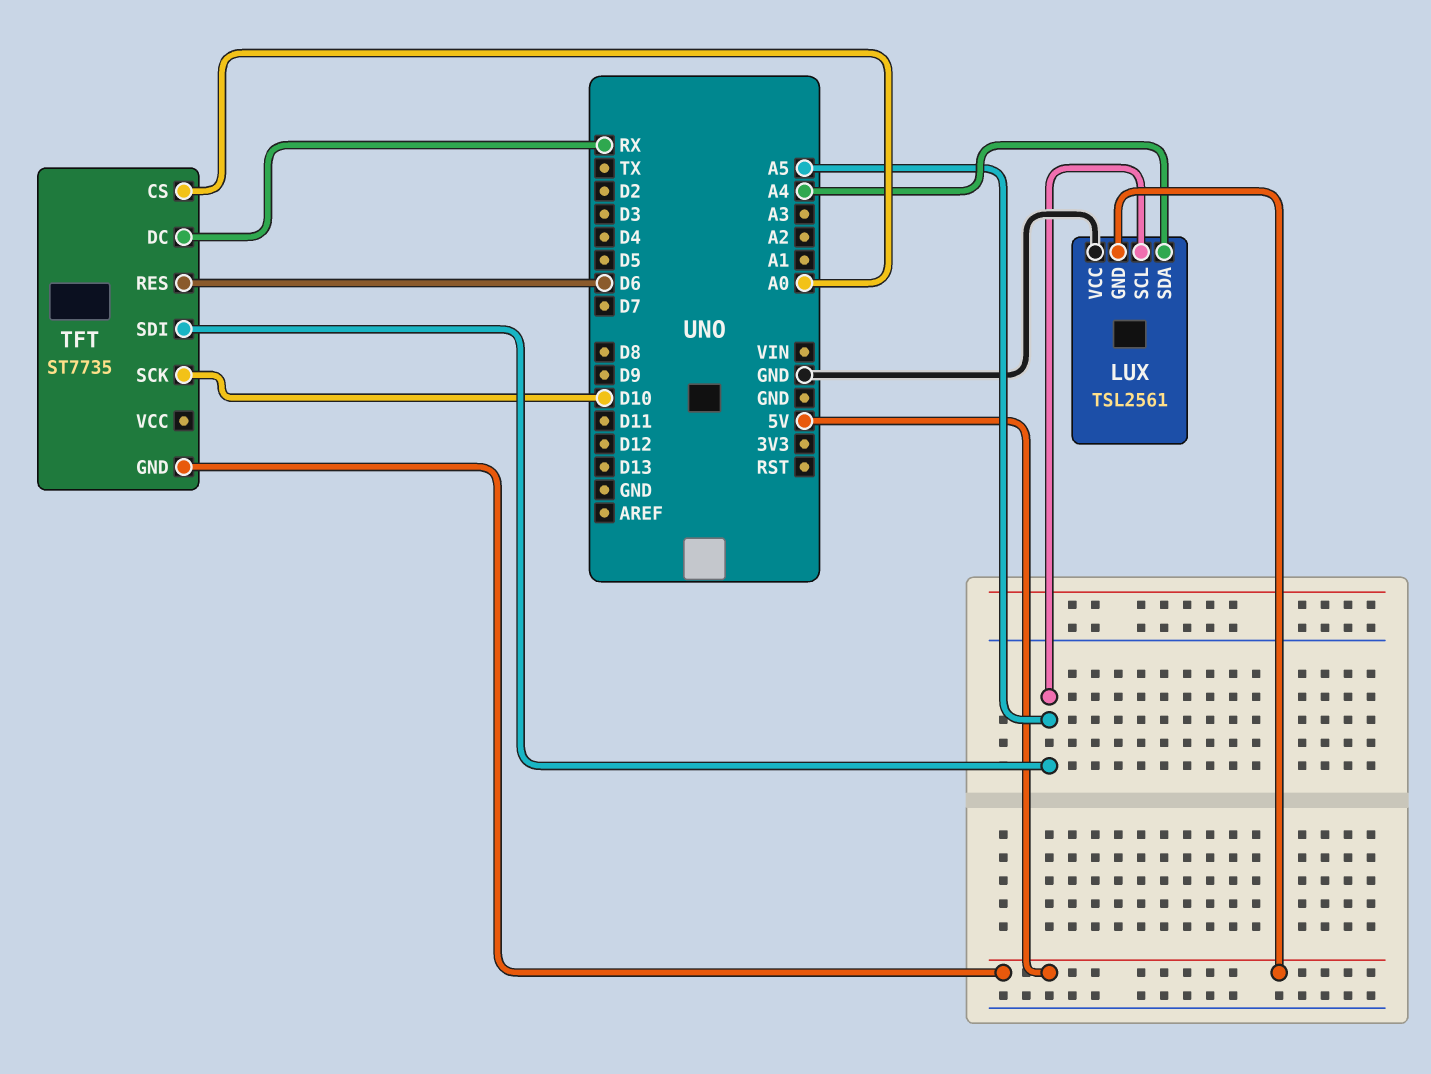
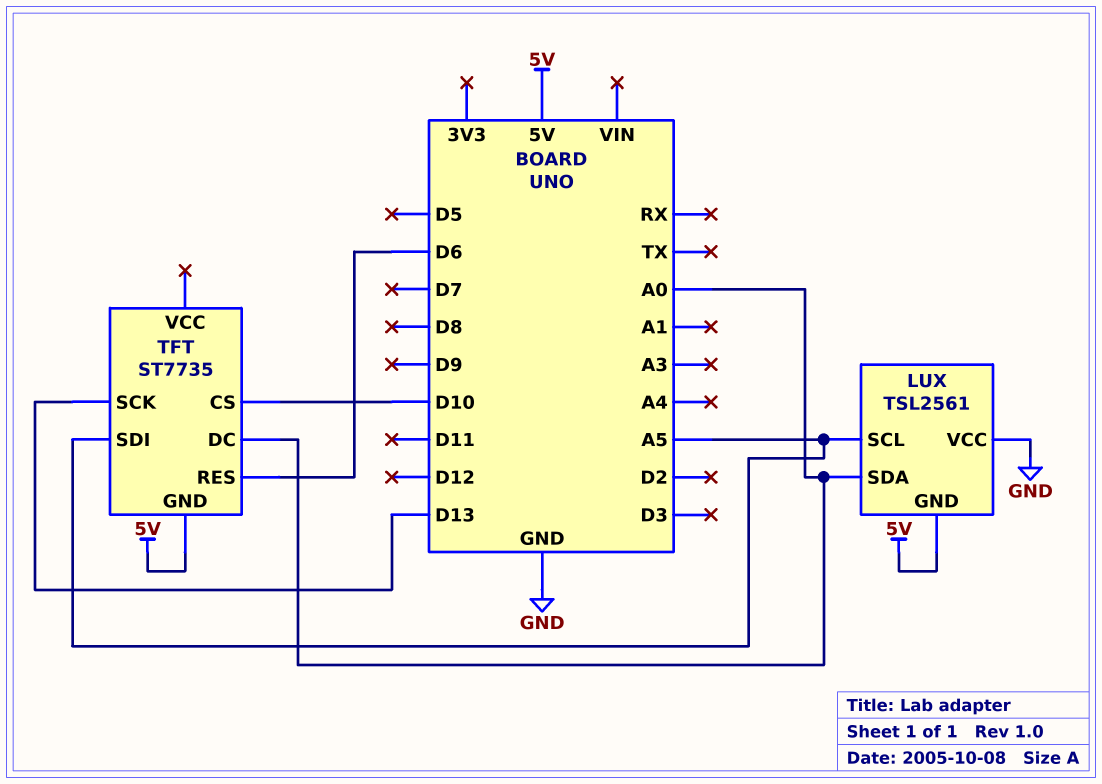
LUX pin SDA: A4 -> A0
TFT pin CS: A0 -> D10
TFT pin DC: RX -> A0
TFT pin SCK: D10 -> D13

